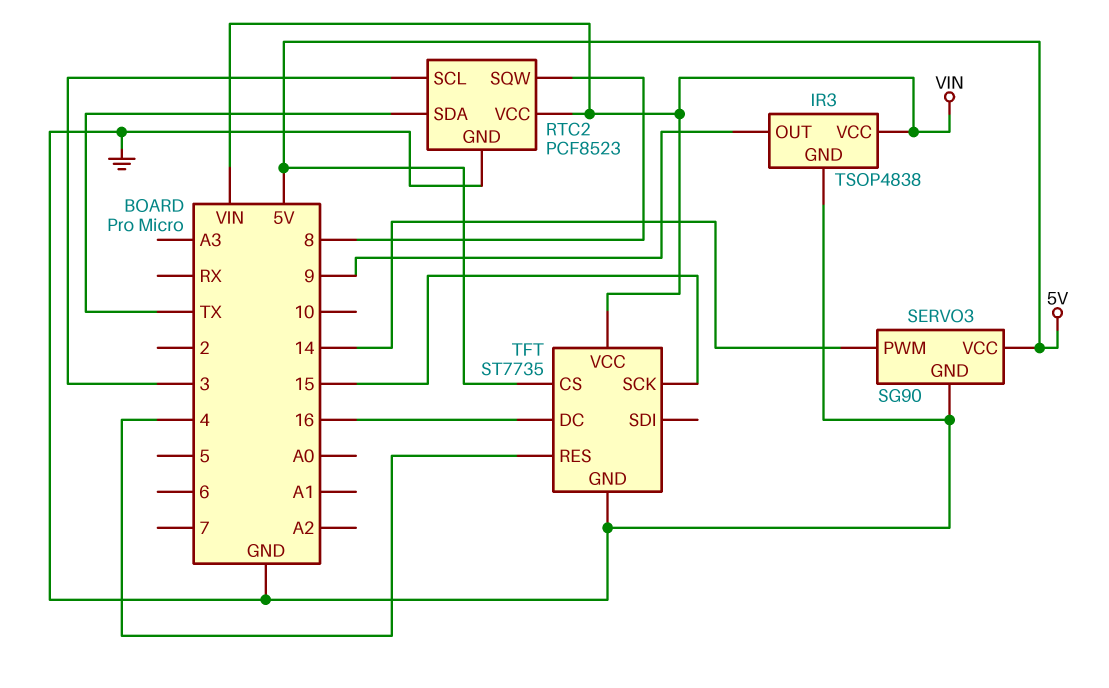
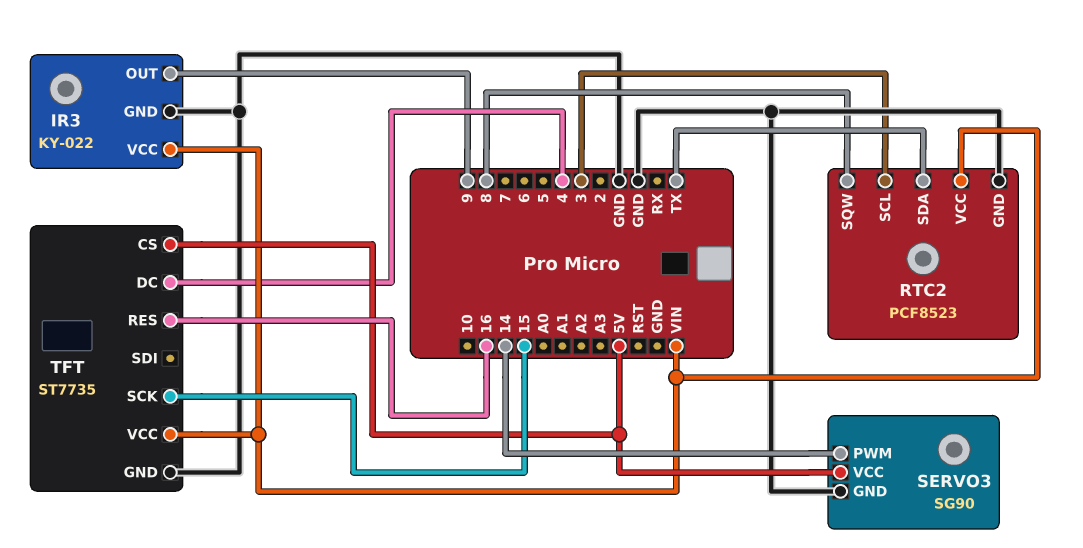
IR3: TSOP4838 -> KY-022
TFT pin DC: 16 -> 4
TFT pin RES: 4 -> 16

